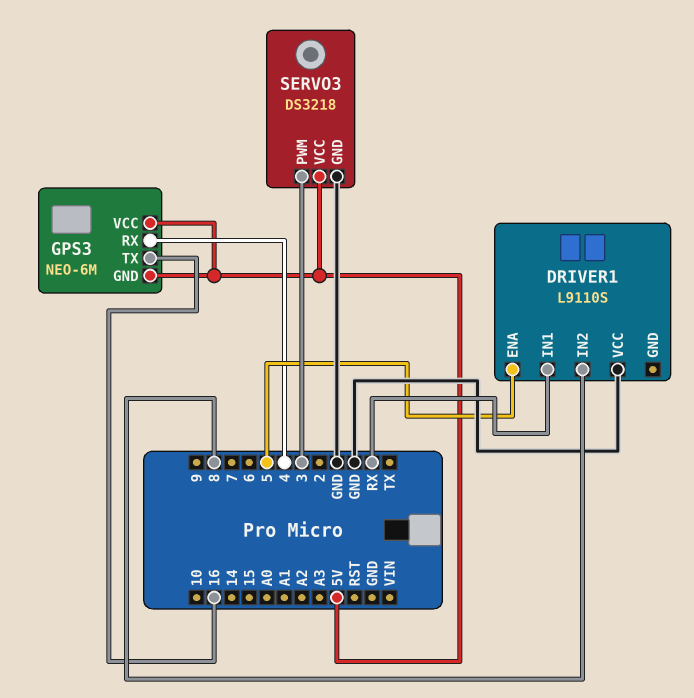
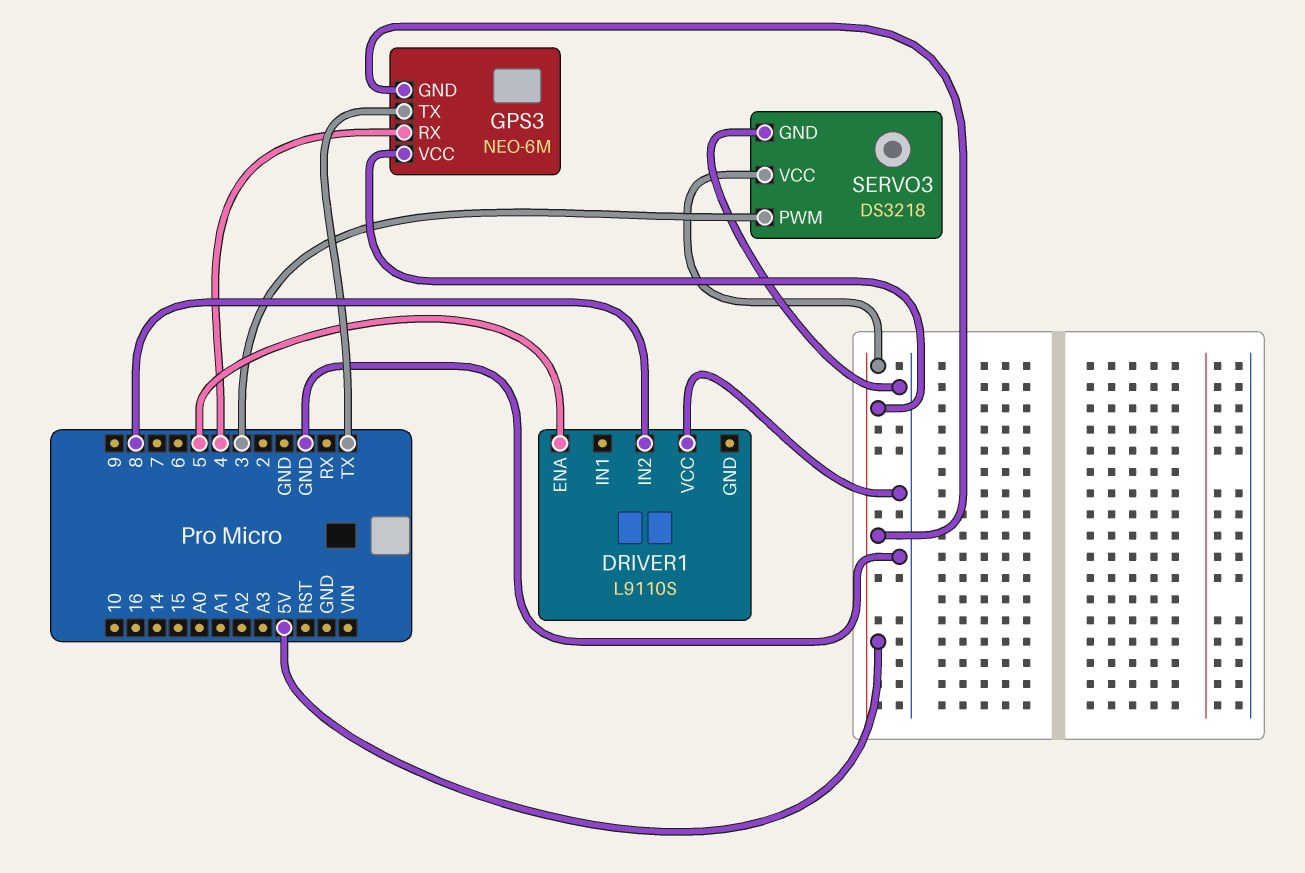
DRIVER1 pin IN1: RX -> none
GPS3 pin TX: 16 -> TX

